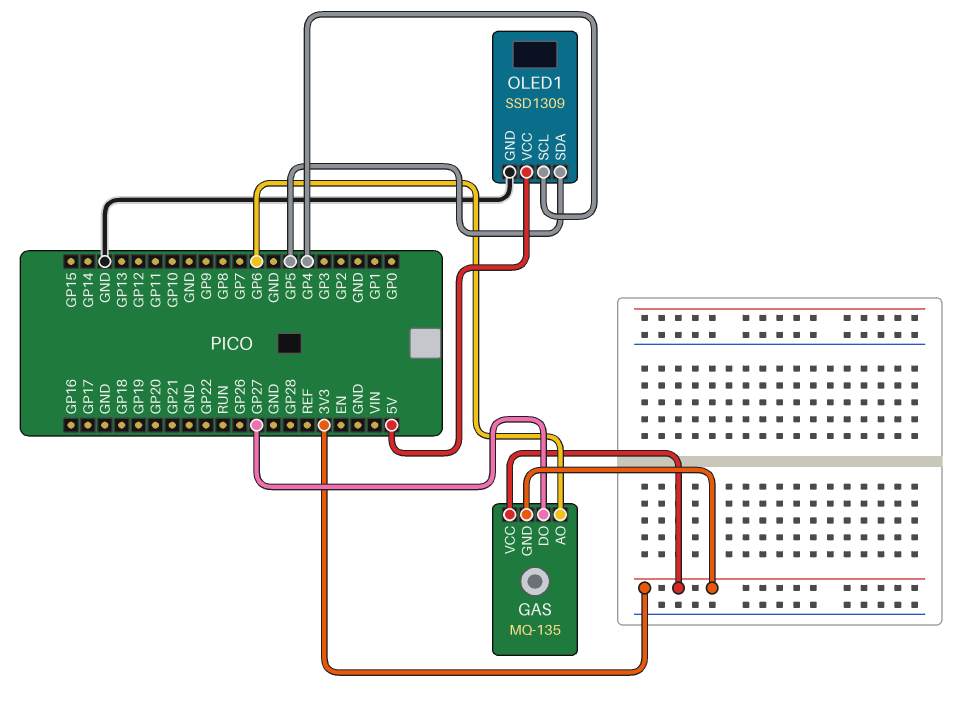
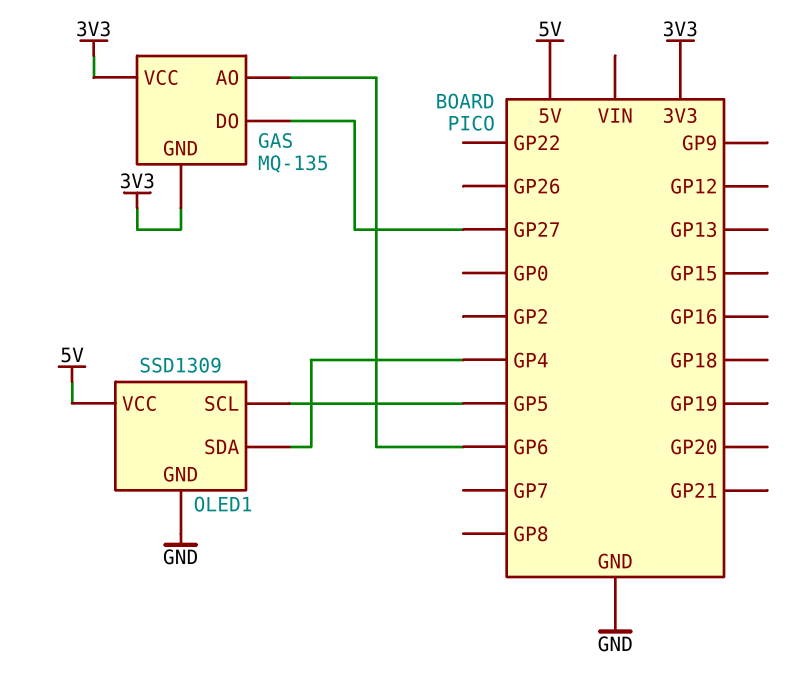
OLED1 pin SCL: GP4 -> GP5
OLED1 pin SDA: GP5 -> GP4

